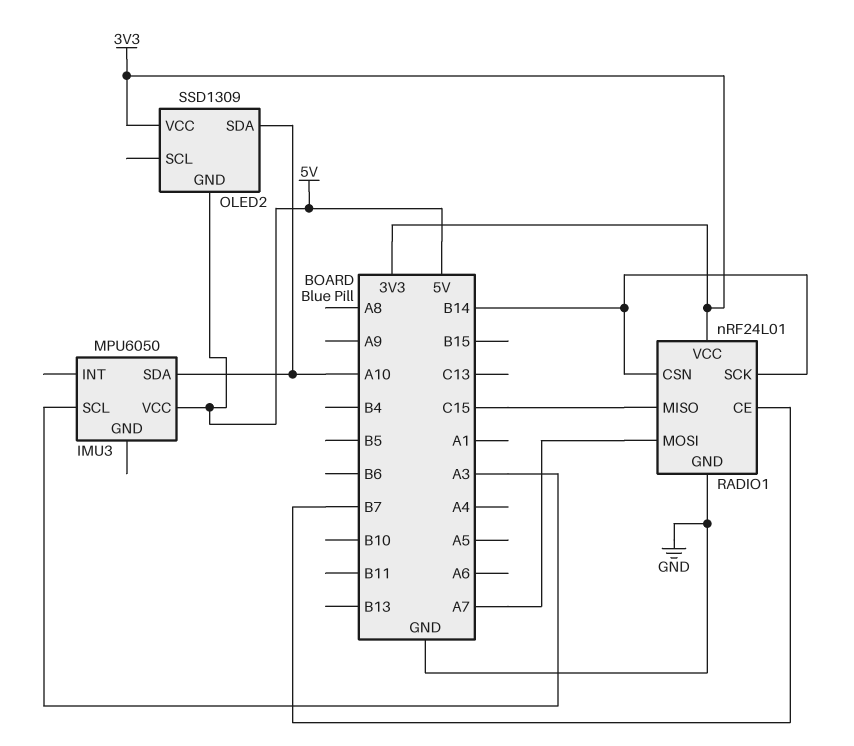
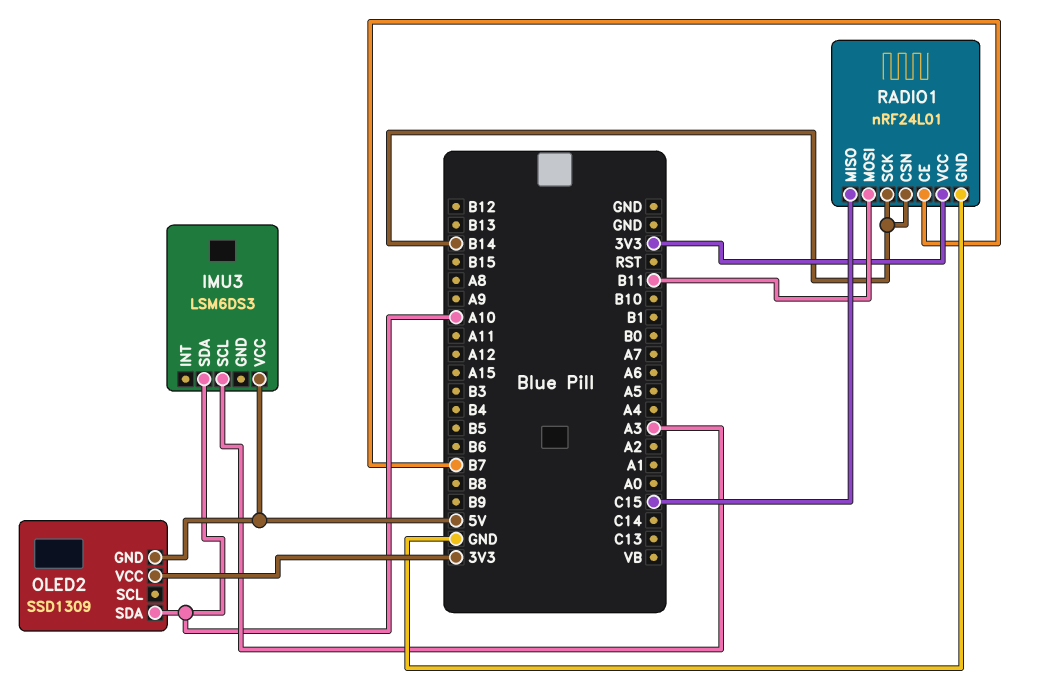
IMU3: MPU6050 -> LSM6DS3
RADIO1 pin MOSI: A7 -> B11

